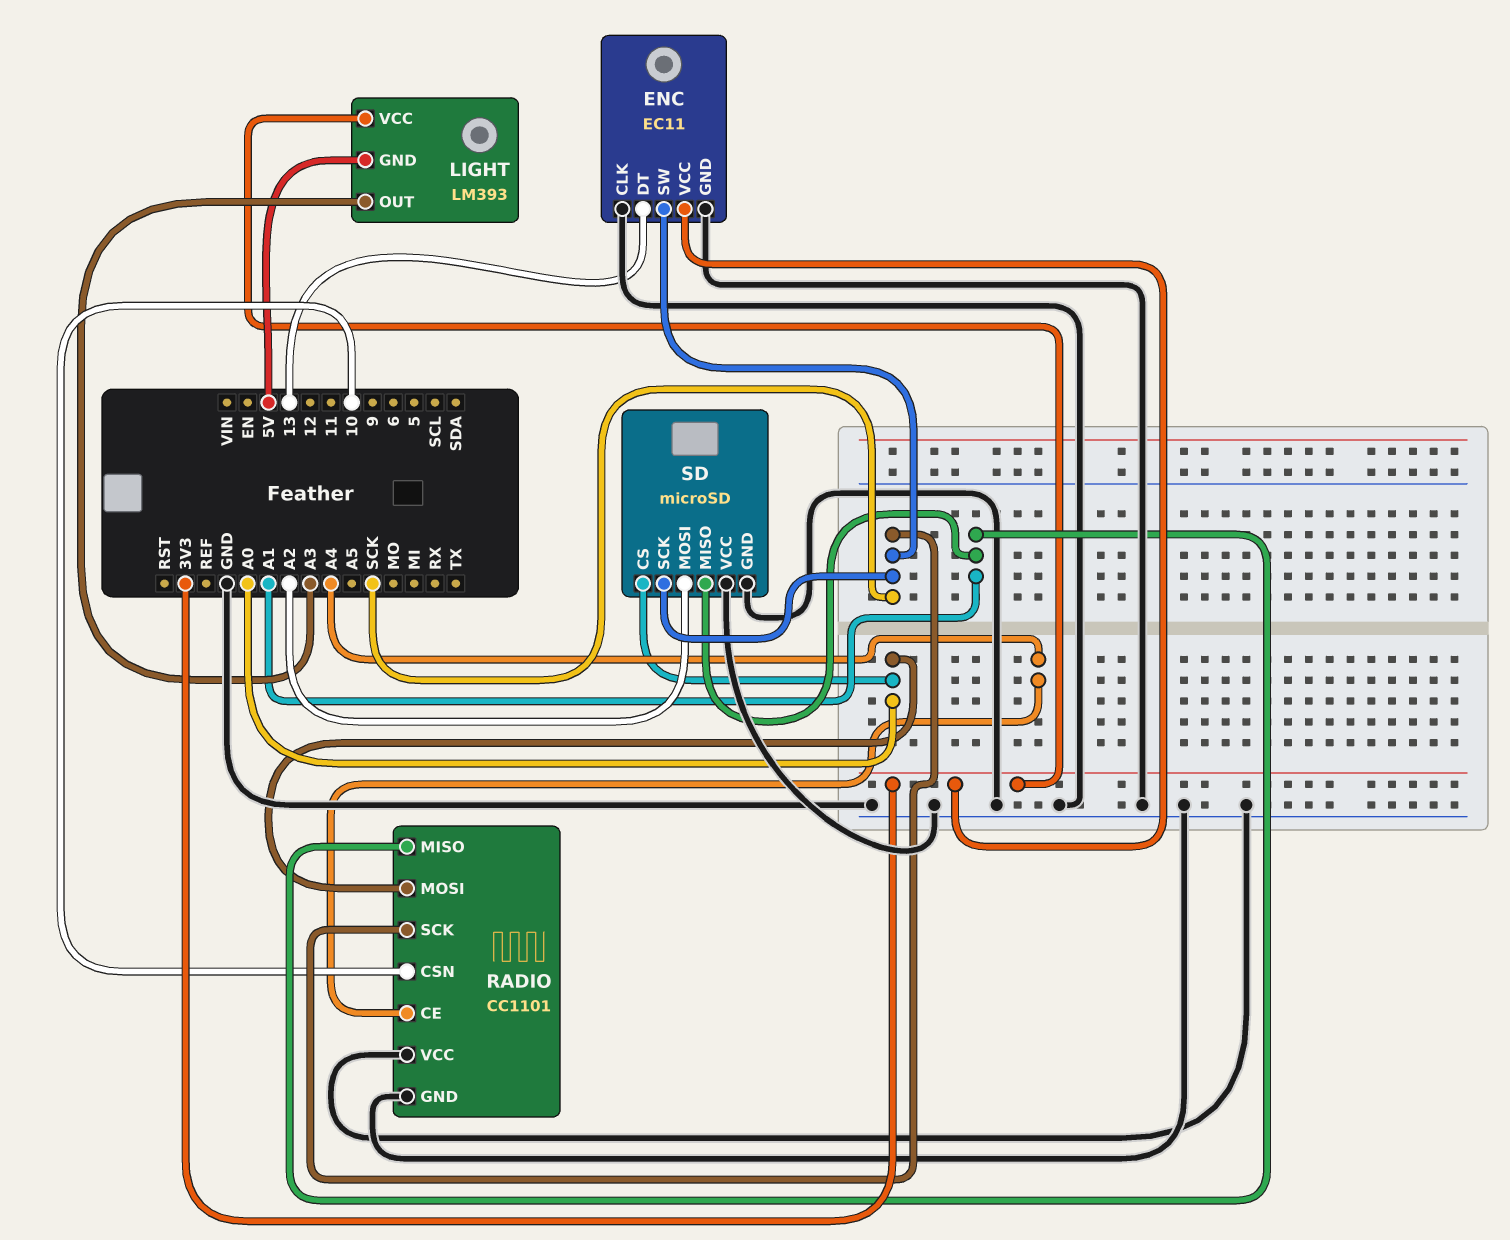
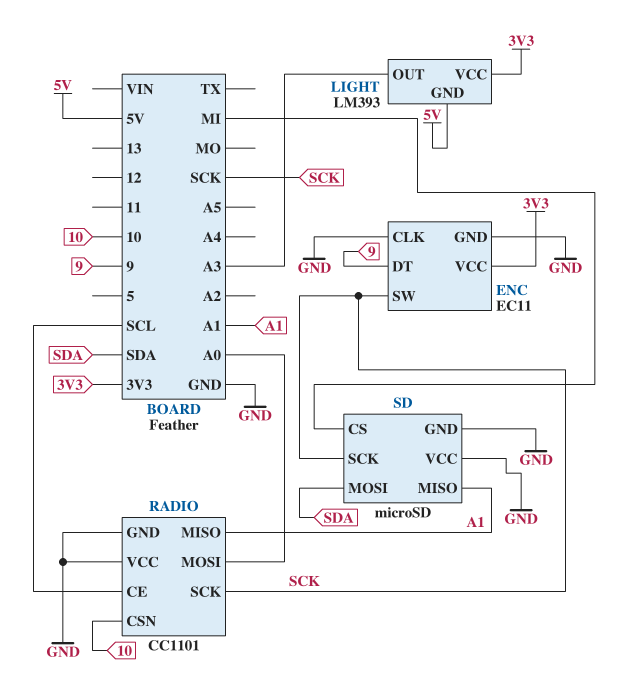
ENC pin DT: 13 -> 9
RADIO pin CE: A4 -> SCL
SD pin CS: A0 -> MI
SD pin MOSI: A2 -> SDA

